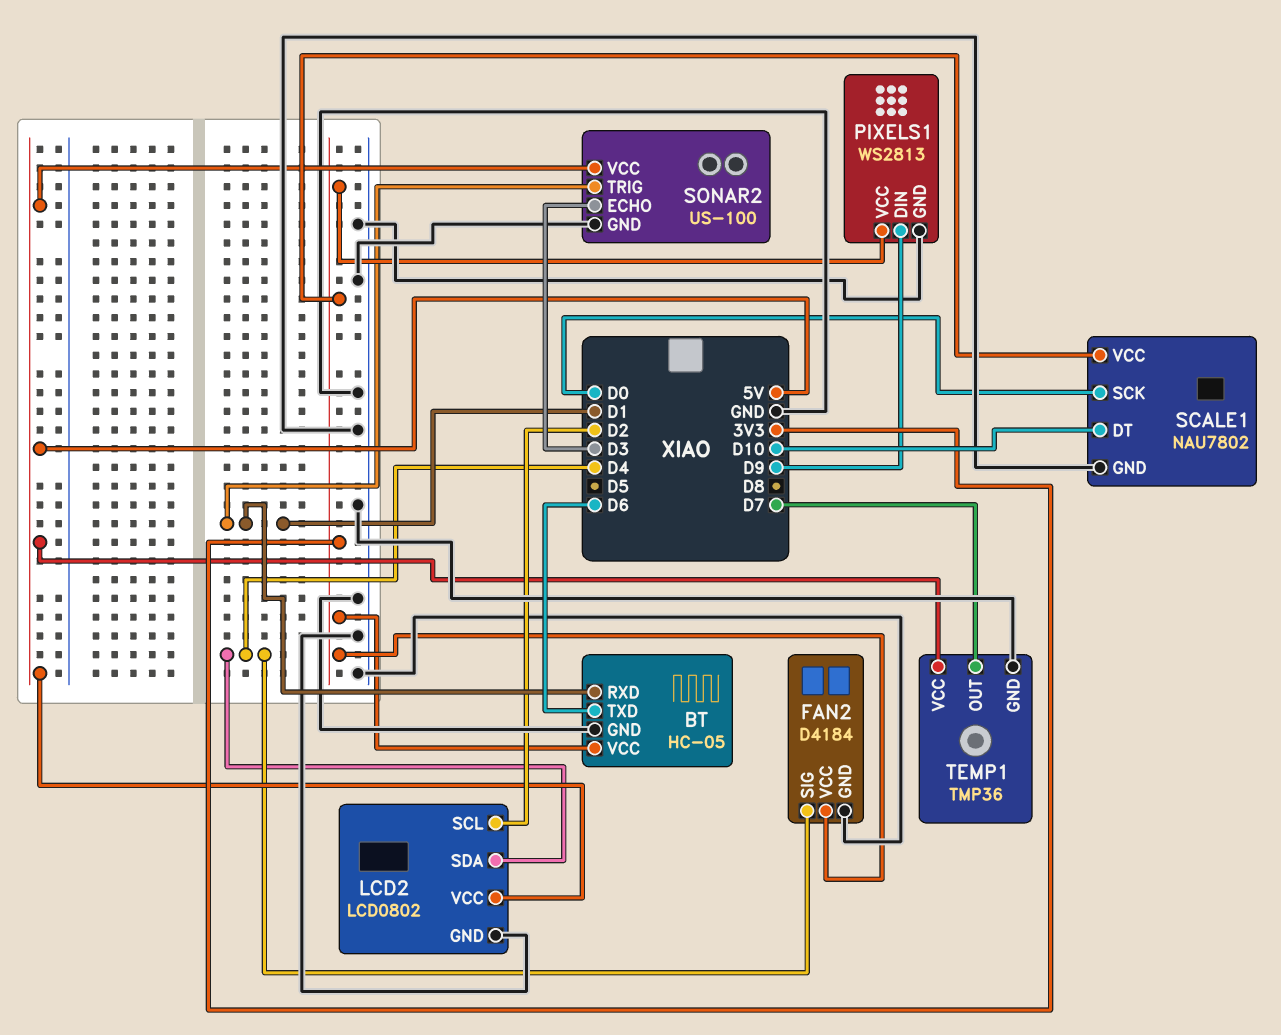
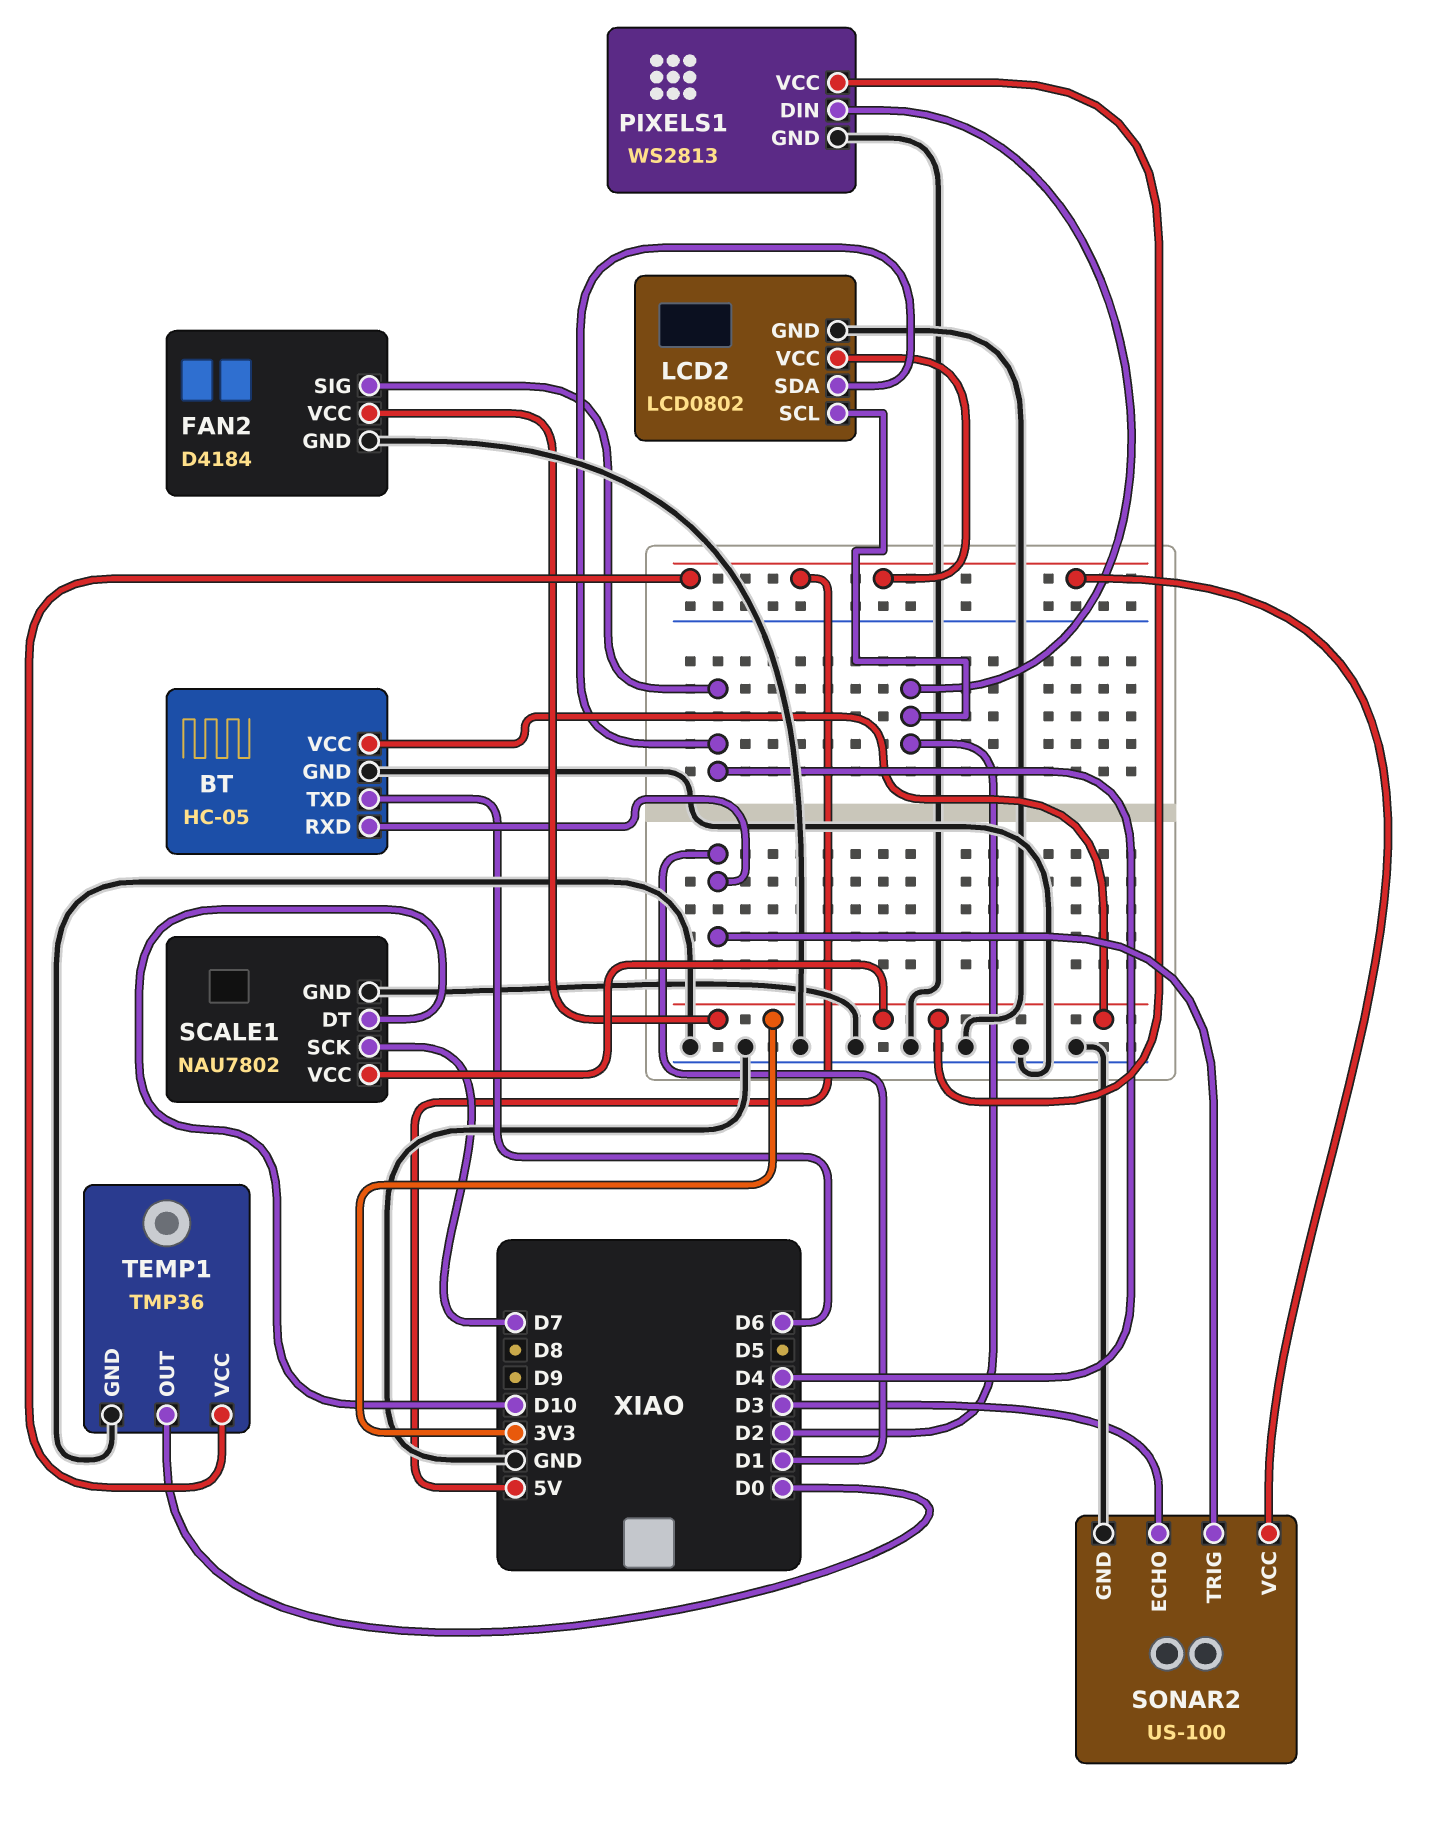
PIXELS1 pin DIN: D9 -> D2
SCALE1 pin SCK: D0 -> D7
TEMP1 pin OUT: D7 -> D0

